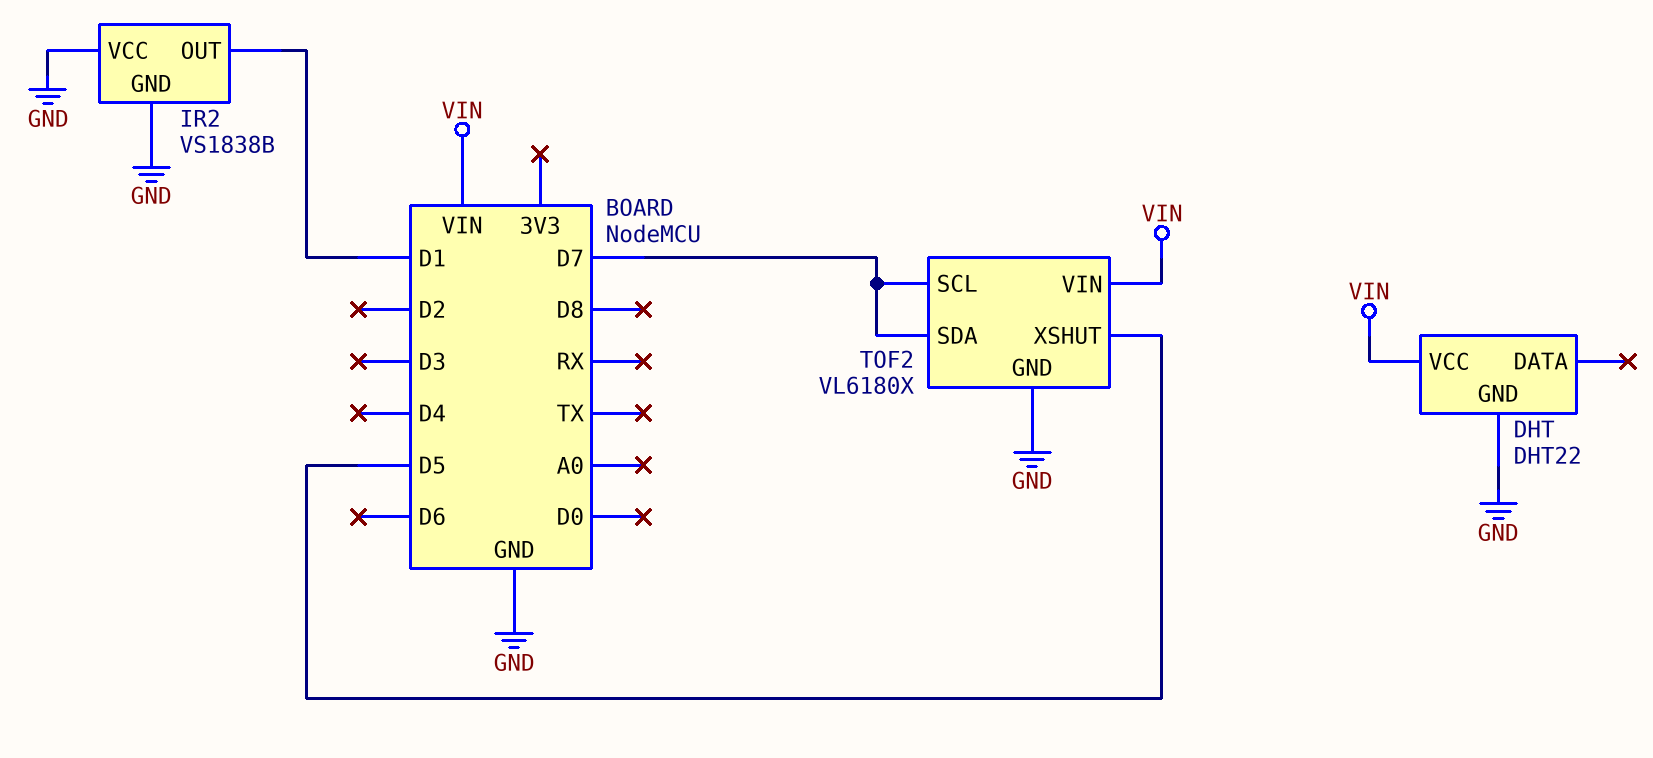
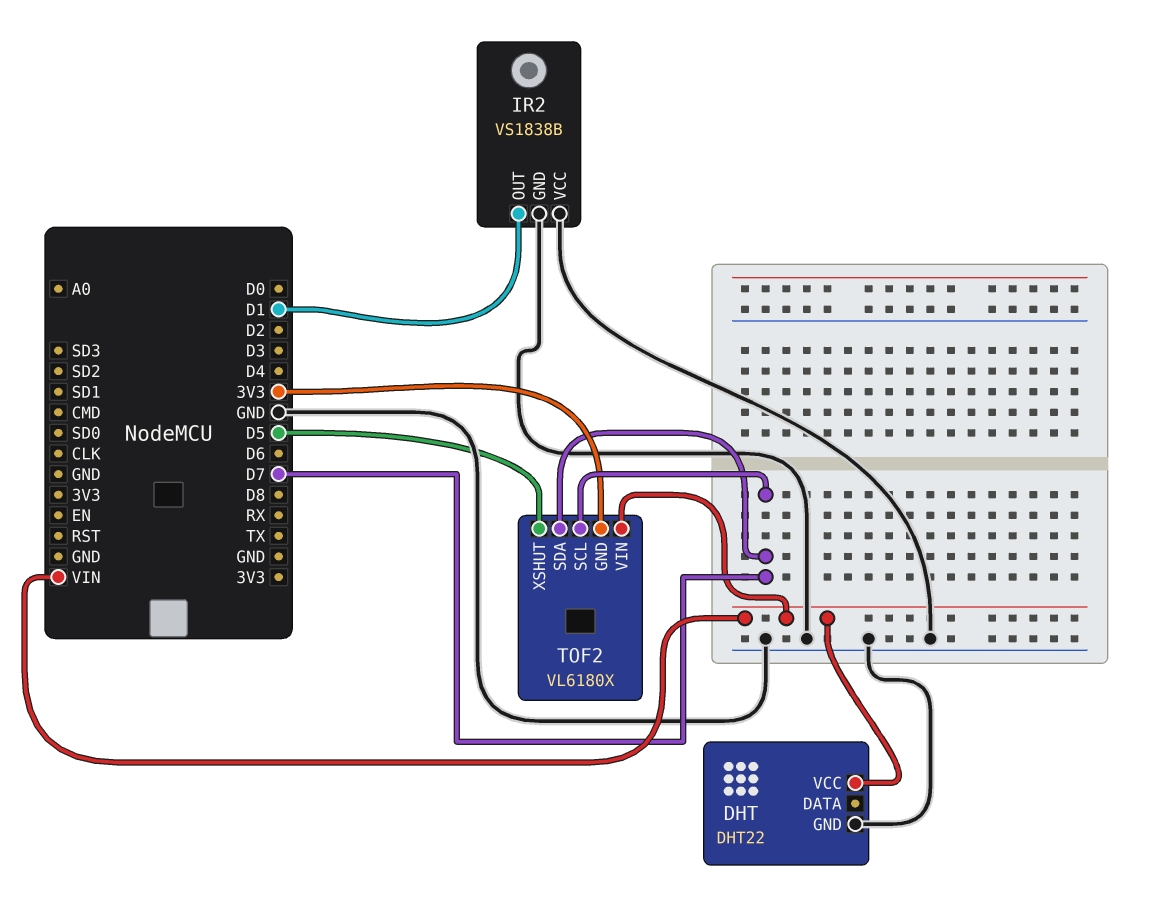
TOF2 pin GND: GND -> 3V3

